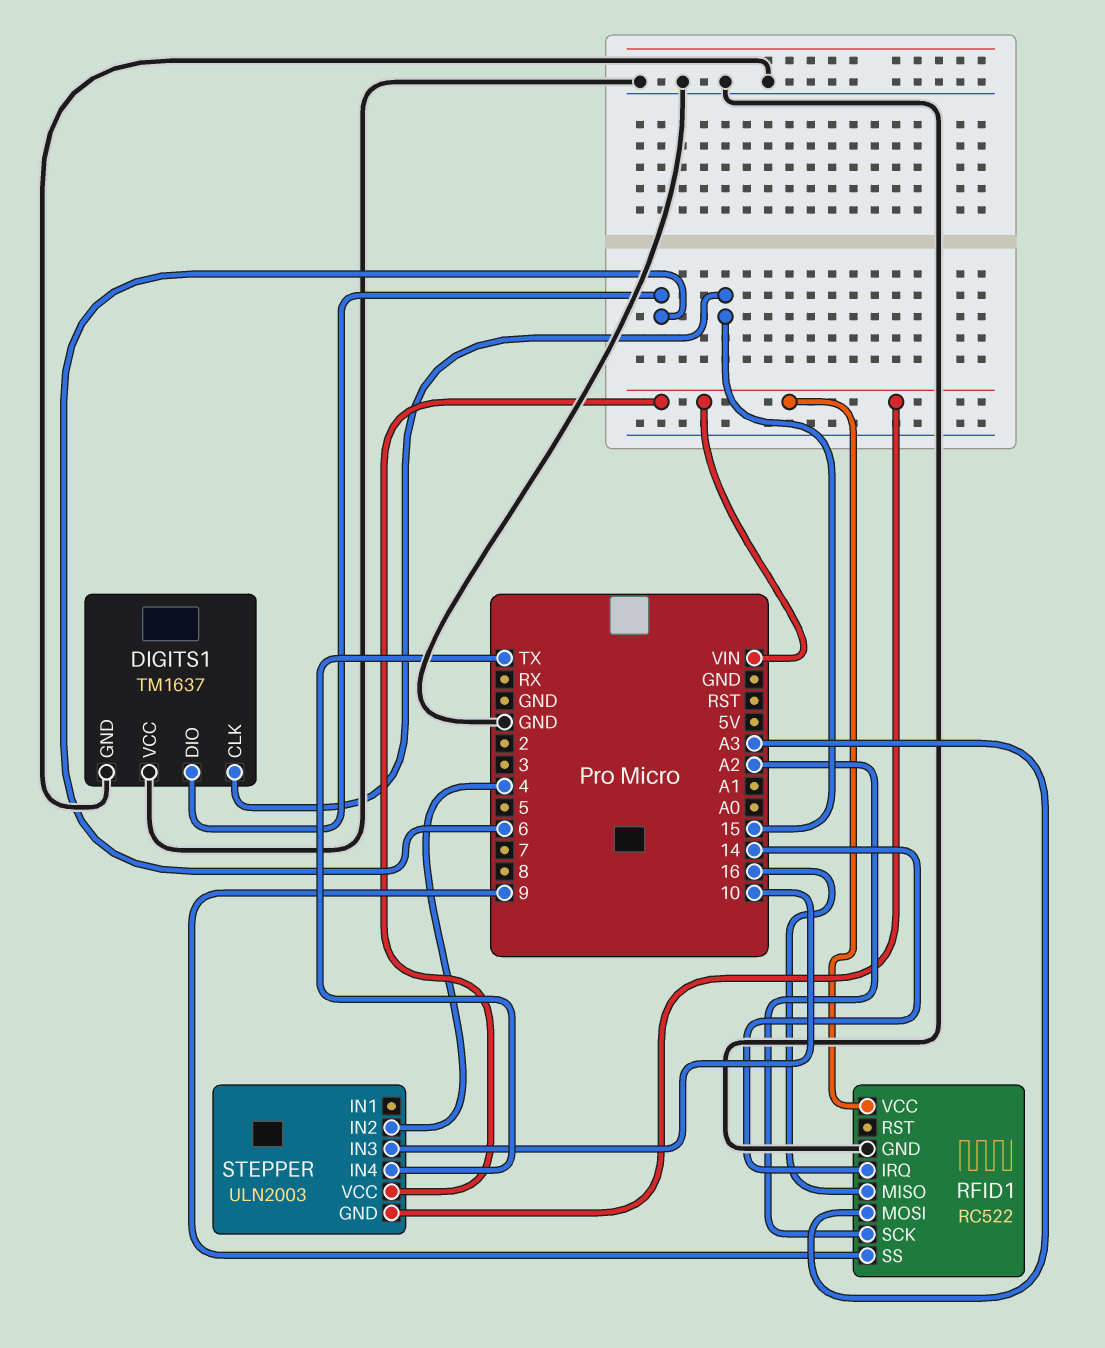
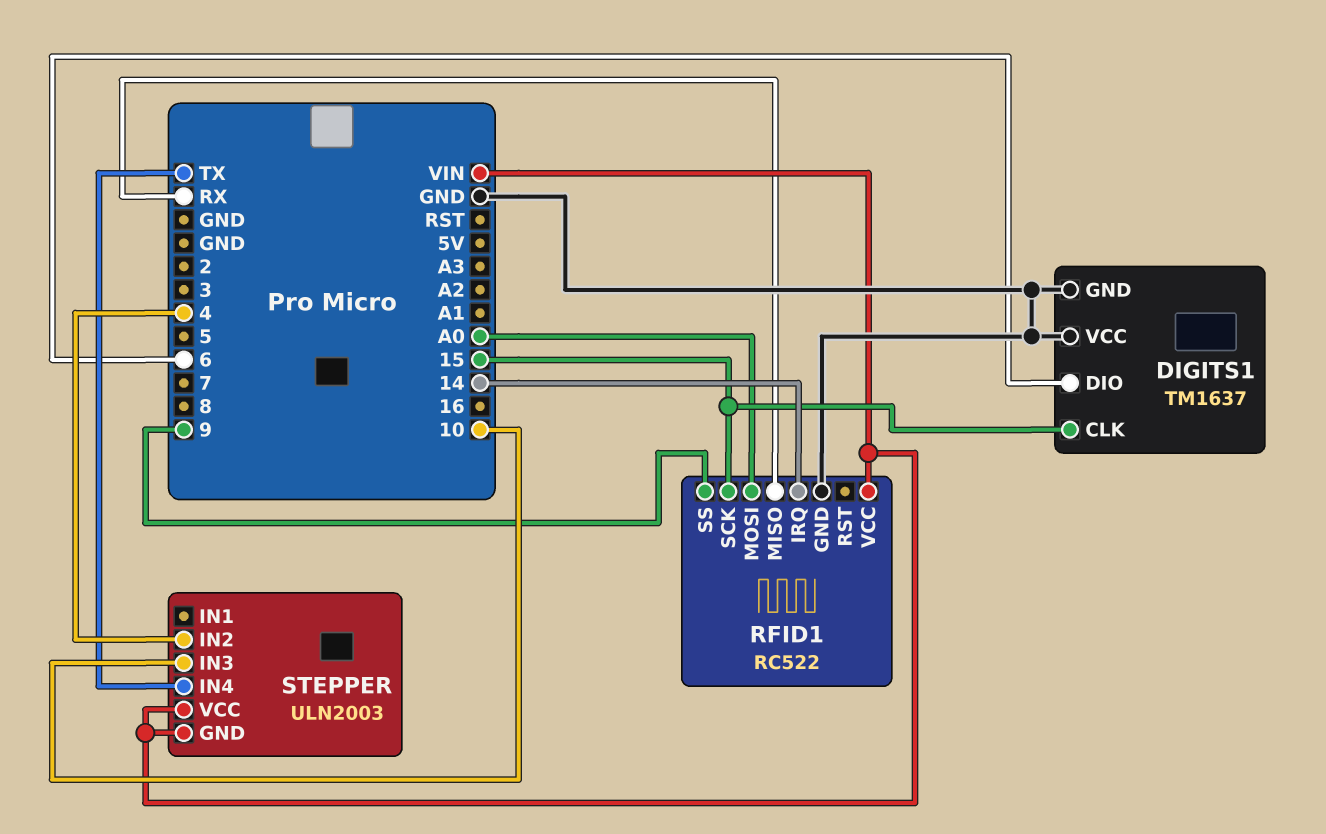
RFID1 pin MISO: 16 -> RX
RFID1 pin MOSI: A3 -> A0
RFID1 pin SCK: A2 -> 15

